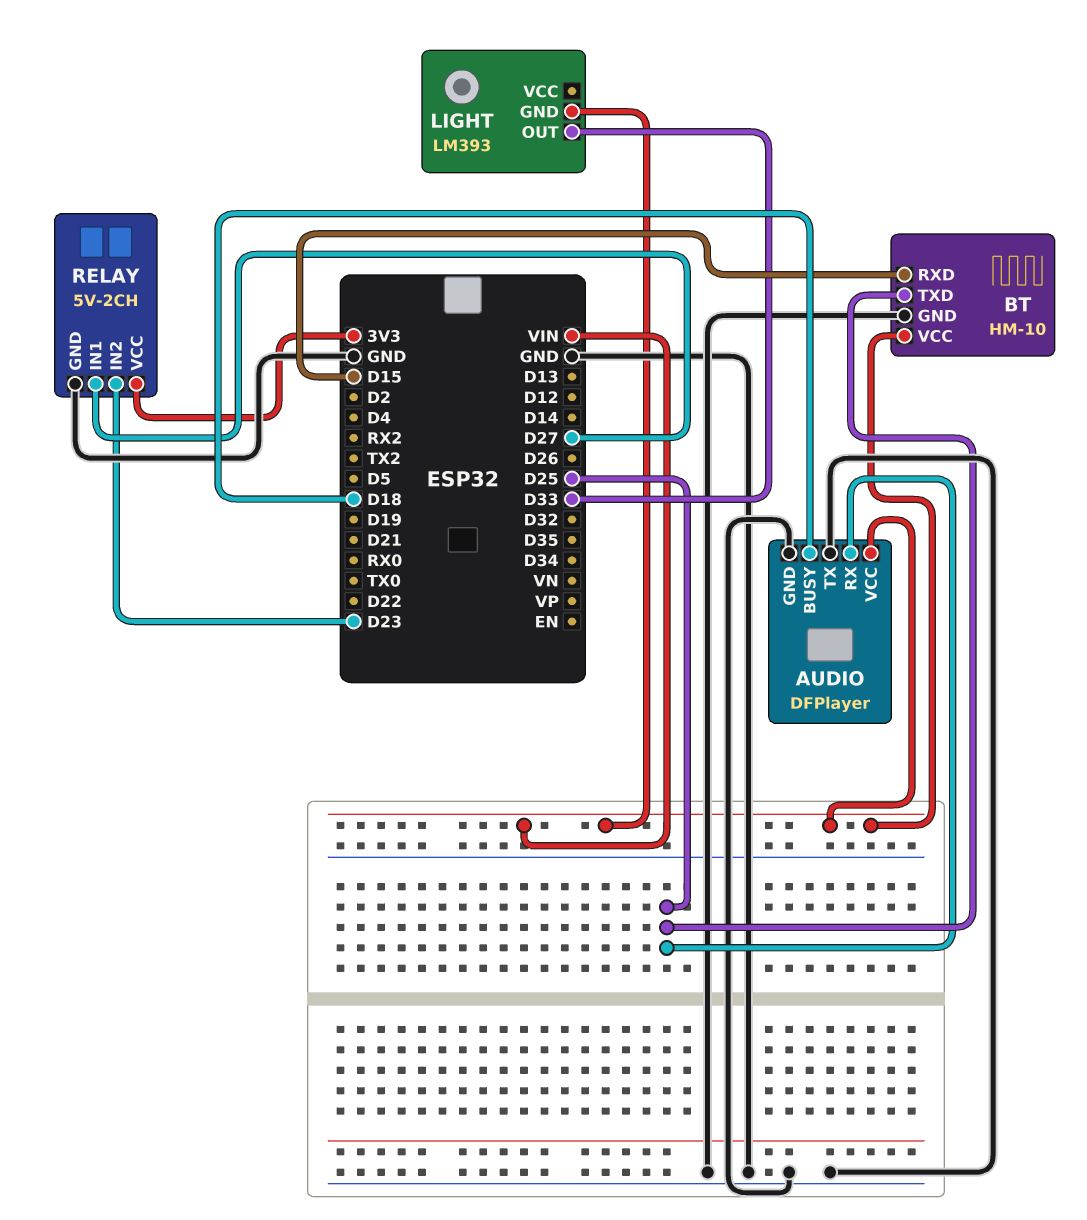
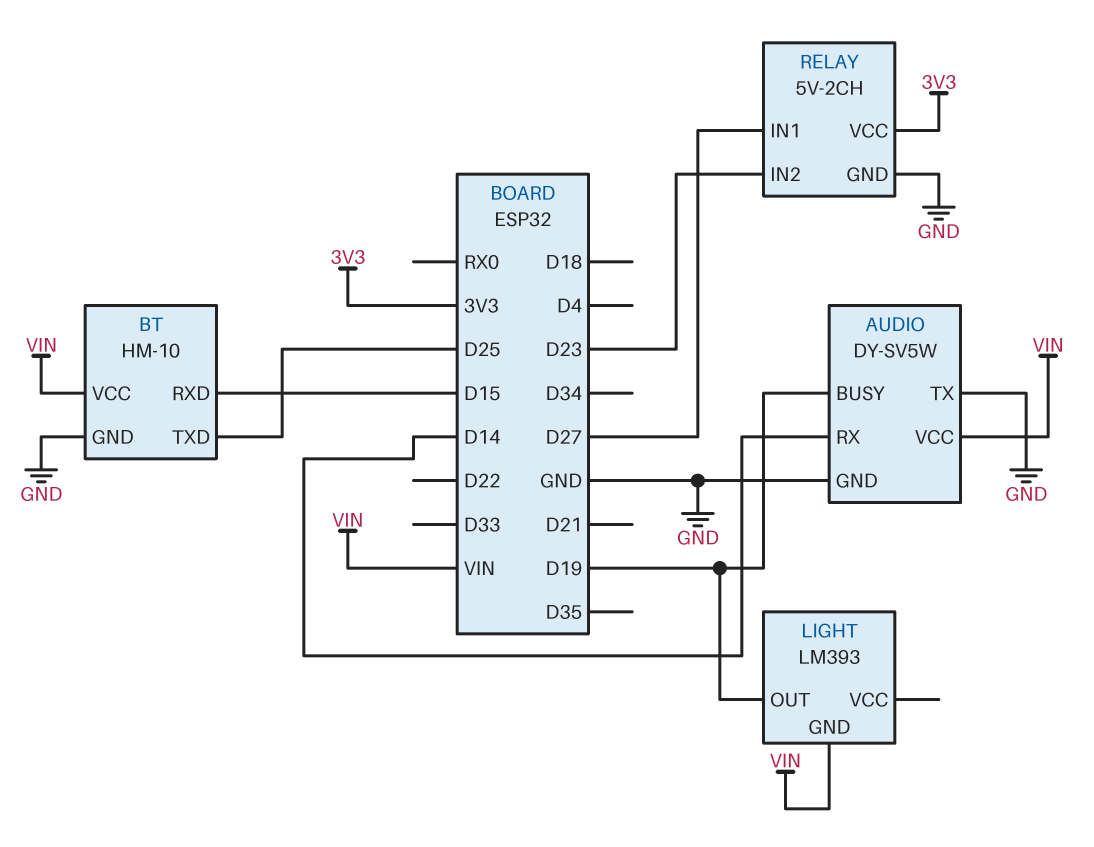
AUDIO: DFPlayer -> DY-SV5W
AUDIO pin BUSY: D18 -> D19
AUDIO pin RX: D25 -> D14
LIGHT pin OUT: D33 -> D19

